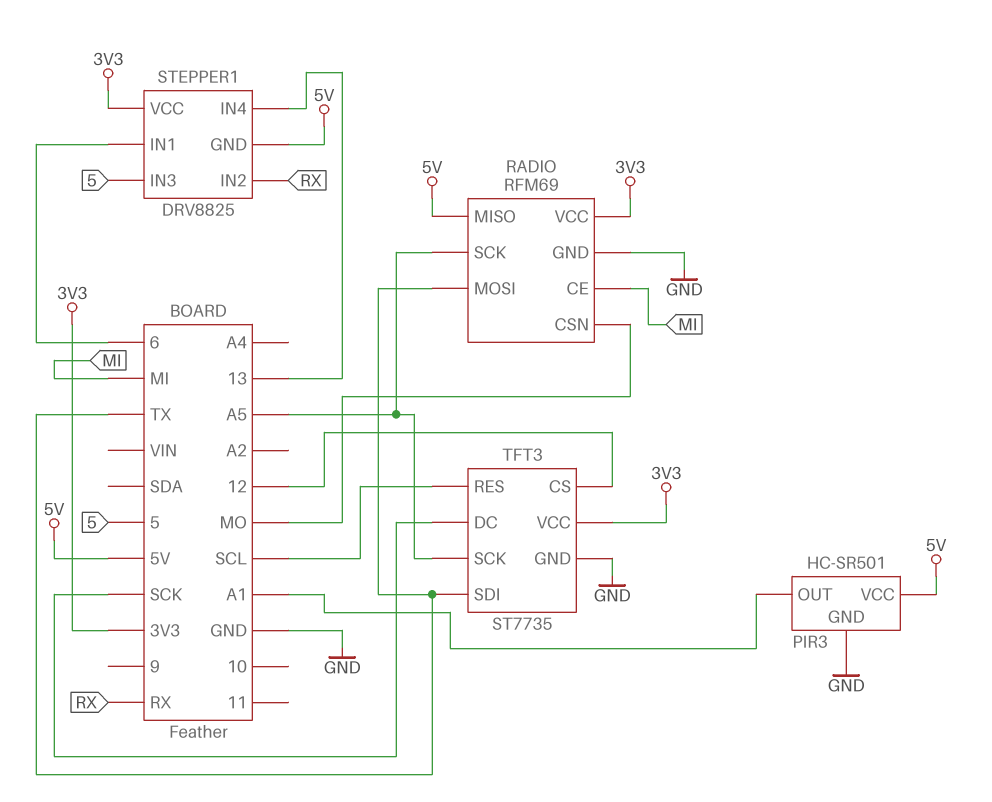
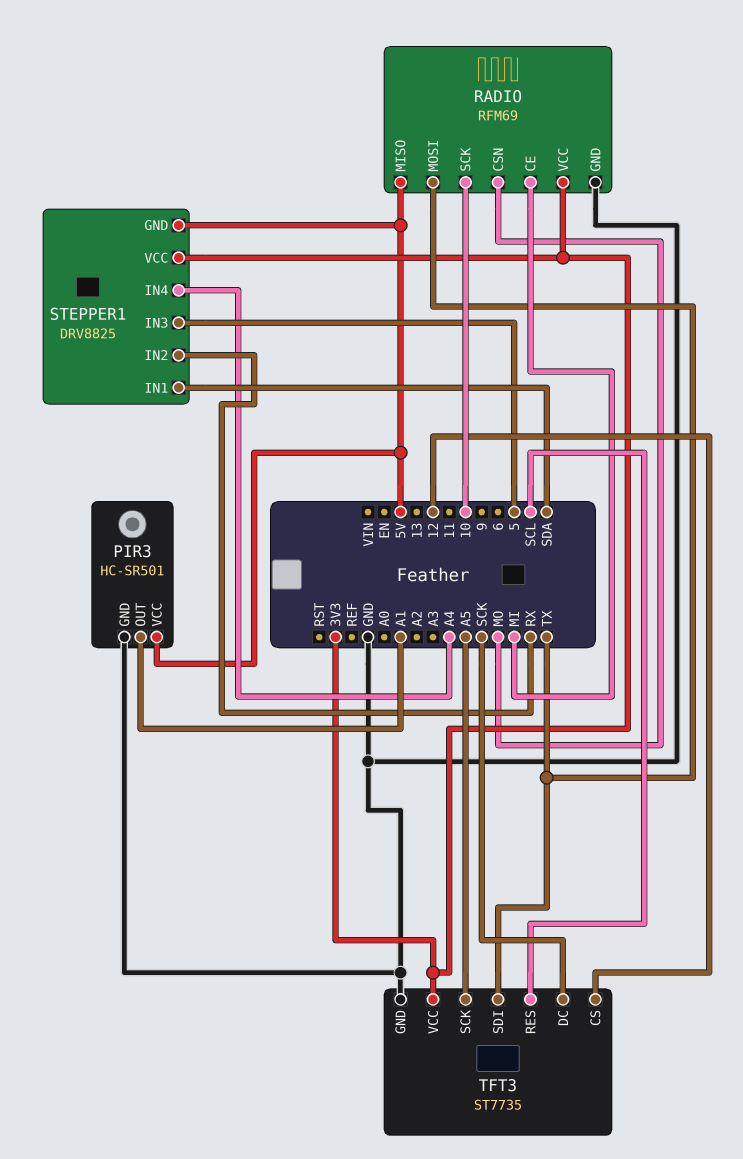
RADIO pin SCK: A5 -> 10
STEPPER1 pin IN1: 6 -> SDA
STEPPER1 pin IN4: 13 -> A4

